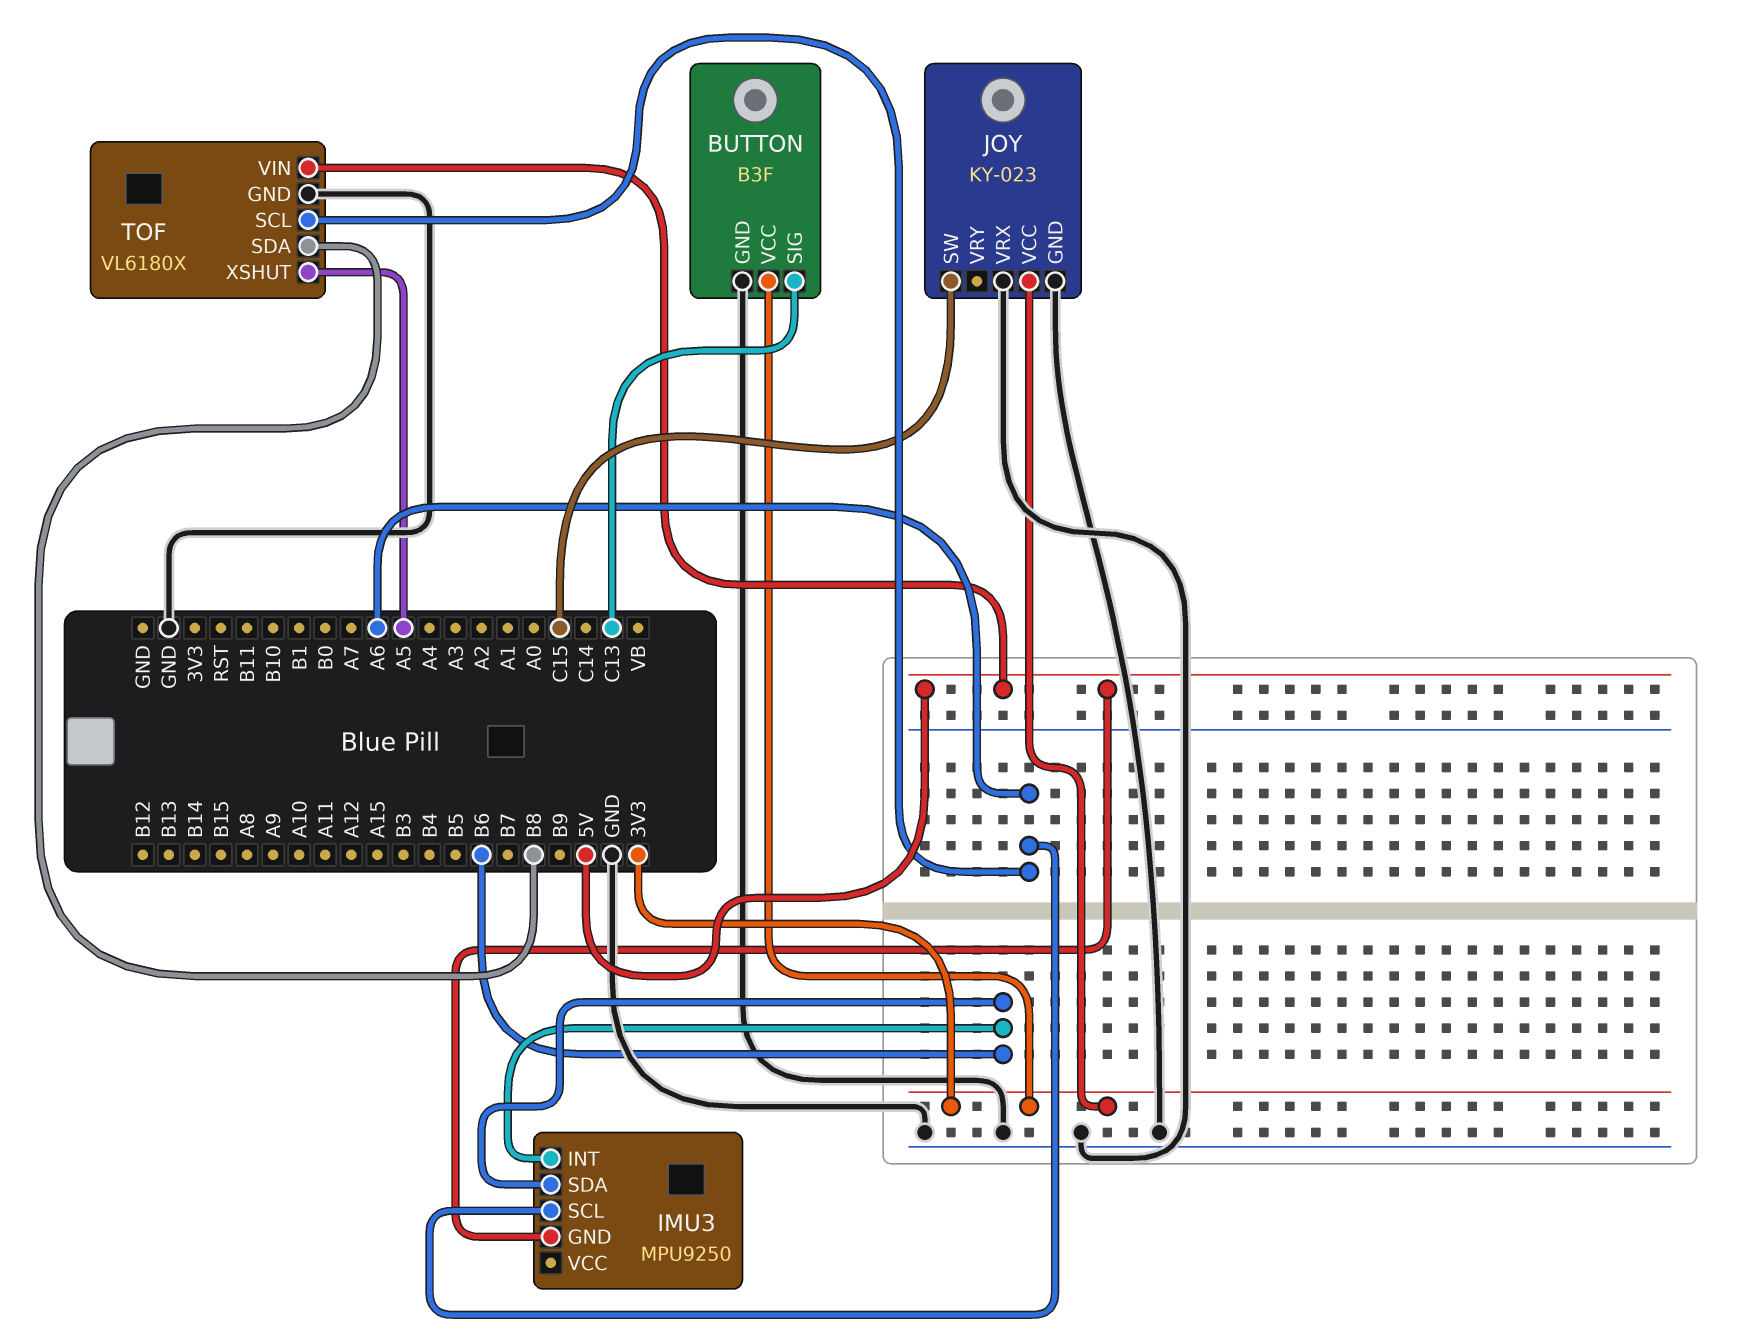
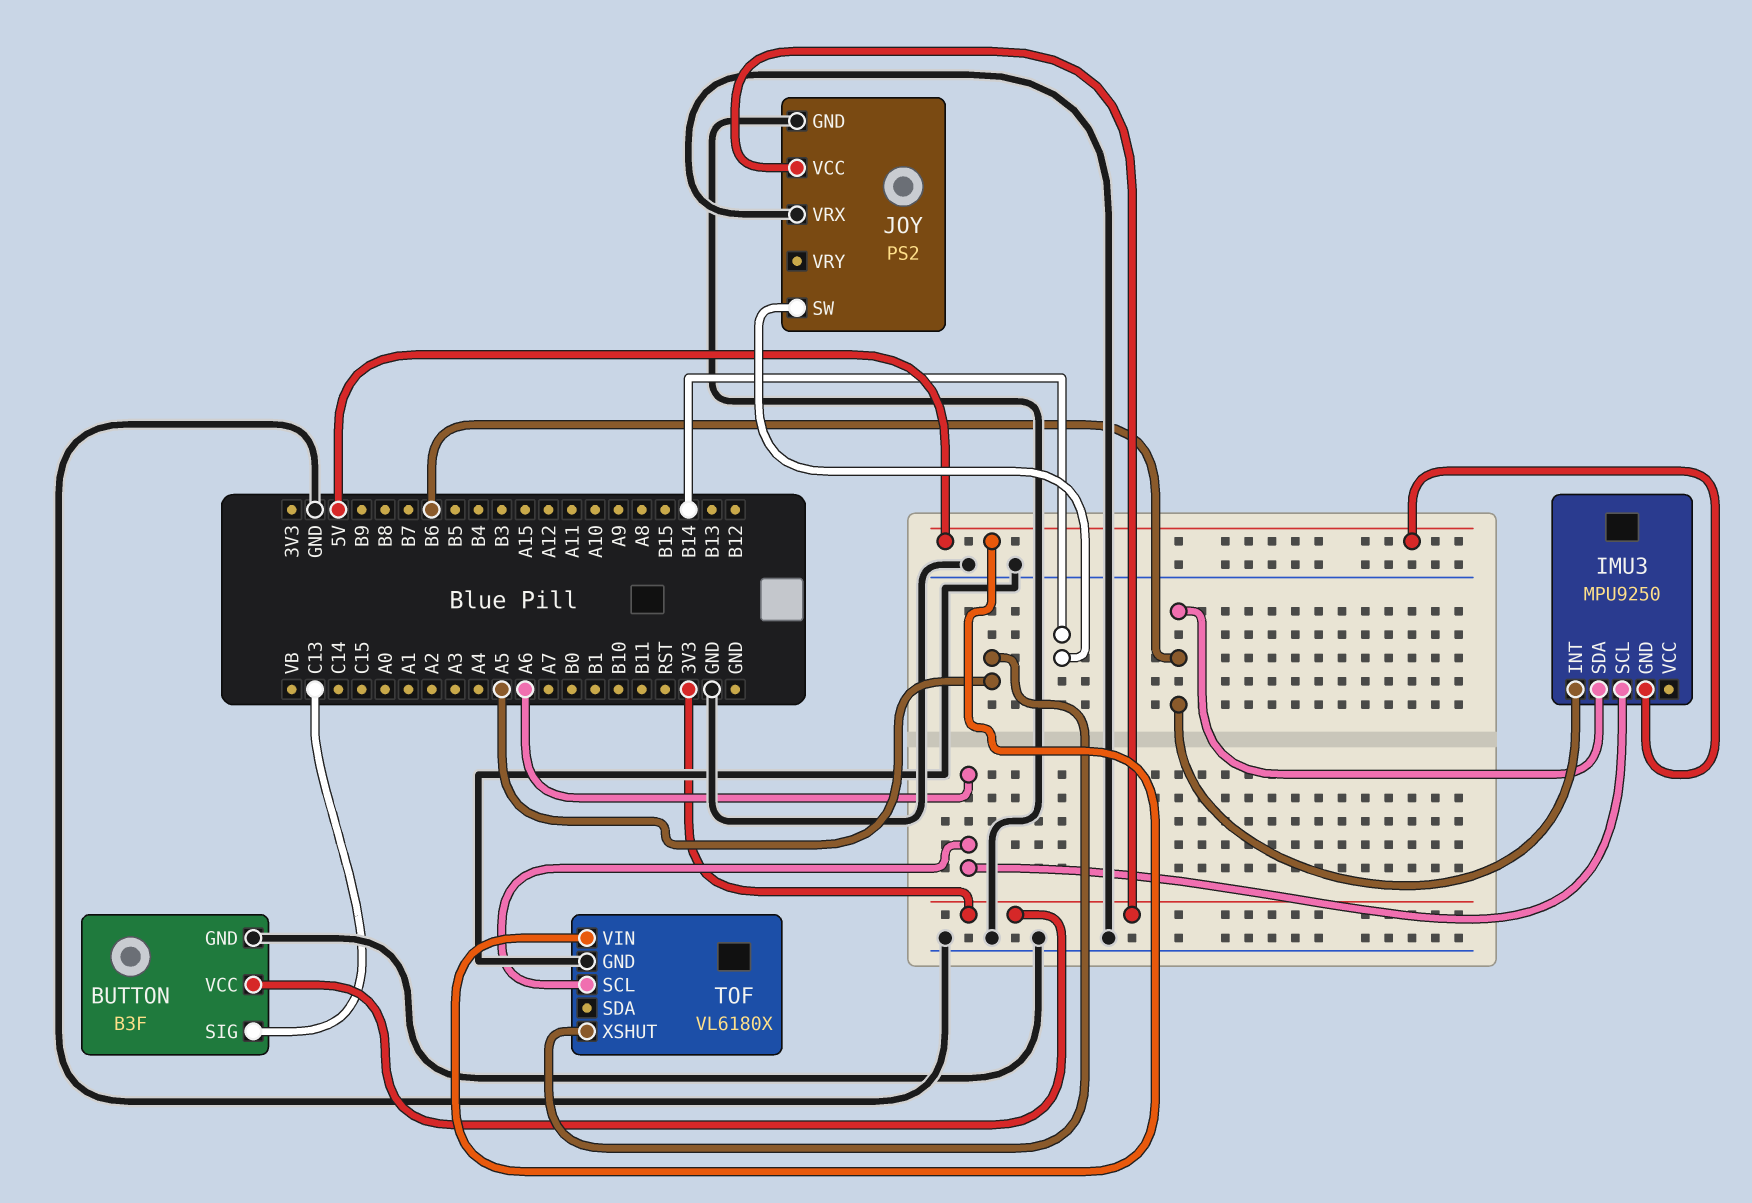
JOY: KY-023 -> PS2
JOY pin SW: C15 -> B14
TOF pin SDA: B8 -> none

